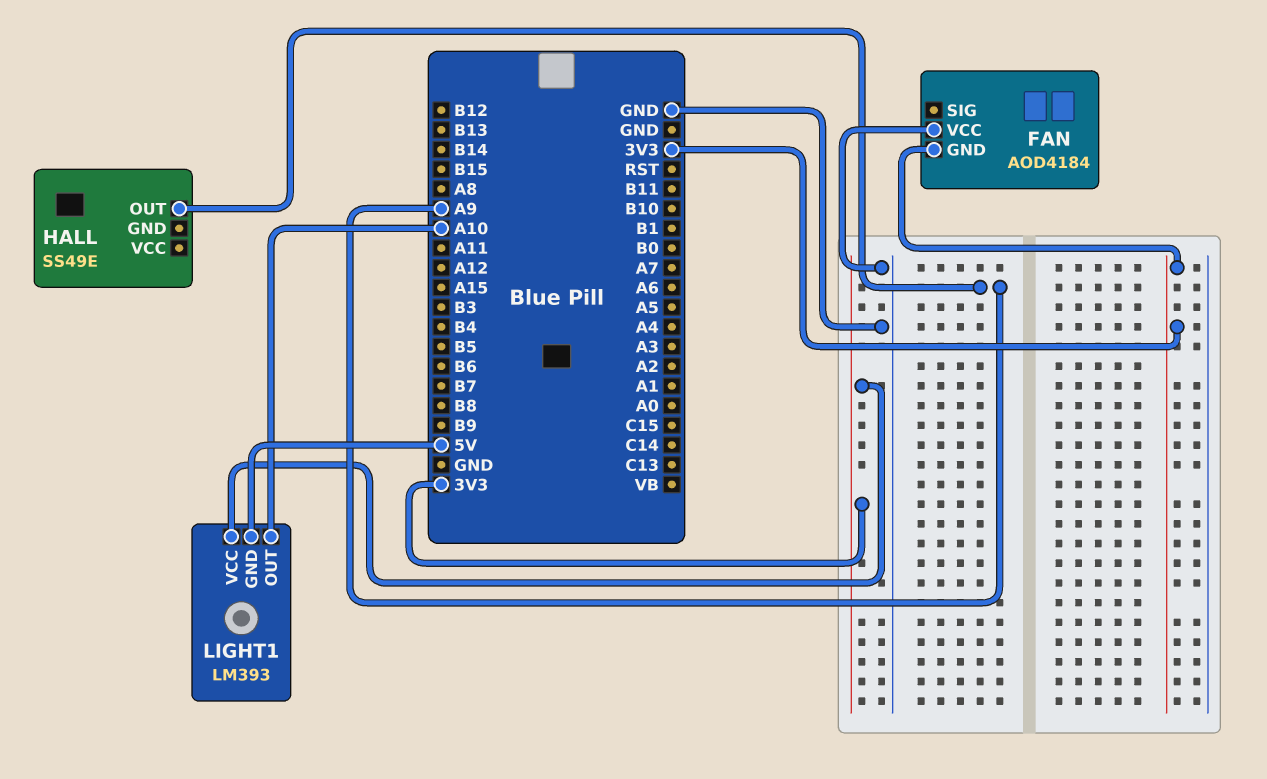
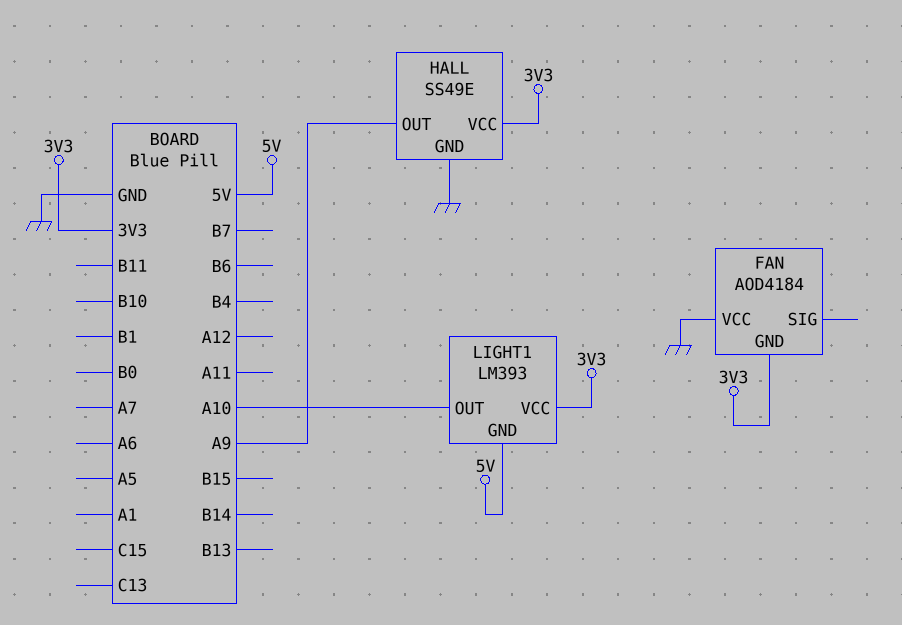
HALL pin GND: none -> GND
HALL pin VCC: none -> 3V3

